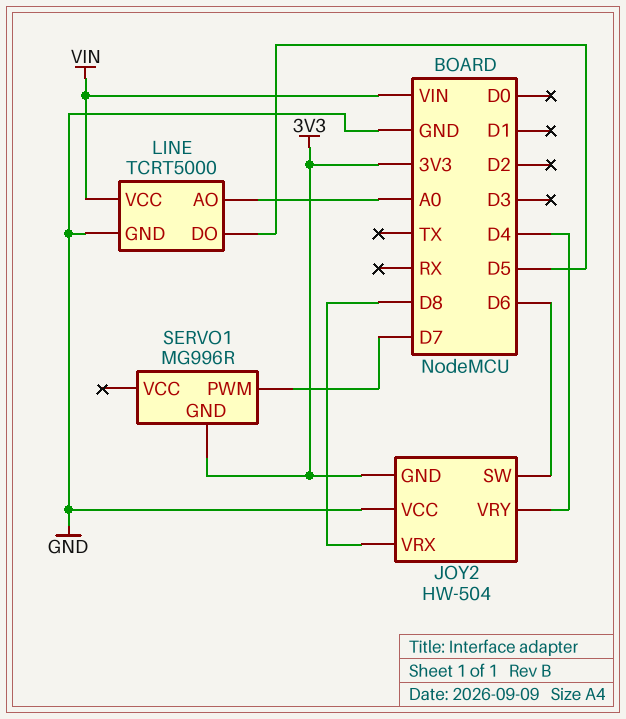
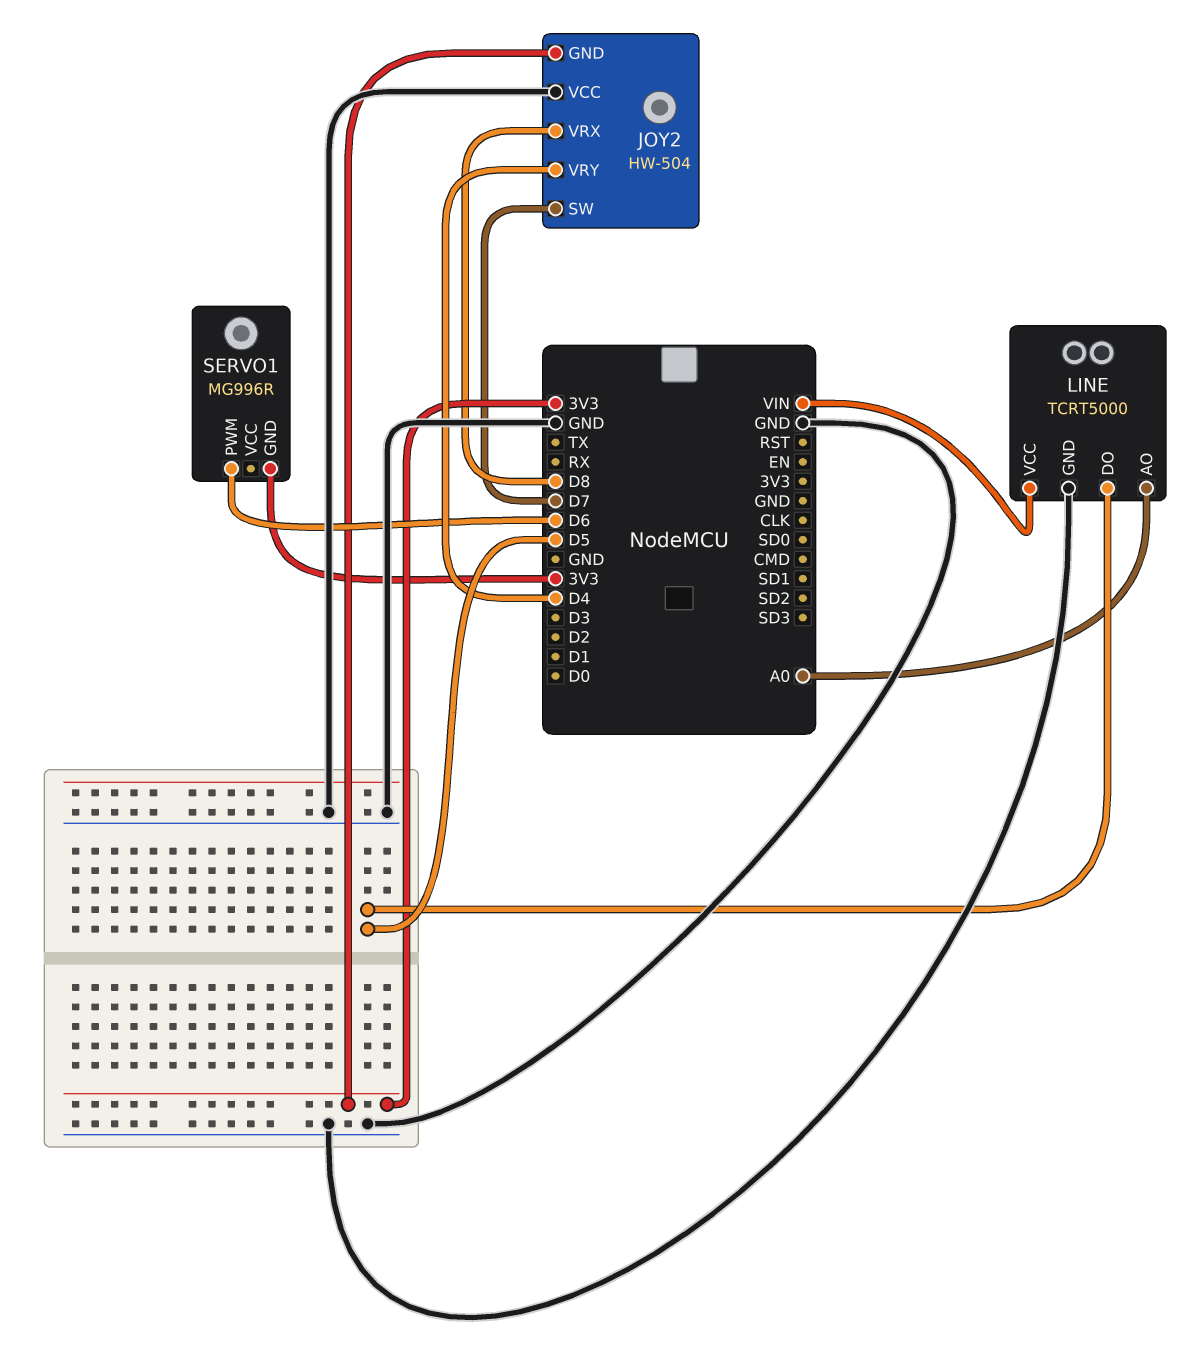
JOY2 pin SW: D6 -> D7
SERVO1 pin PWM: D7 -> D6

